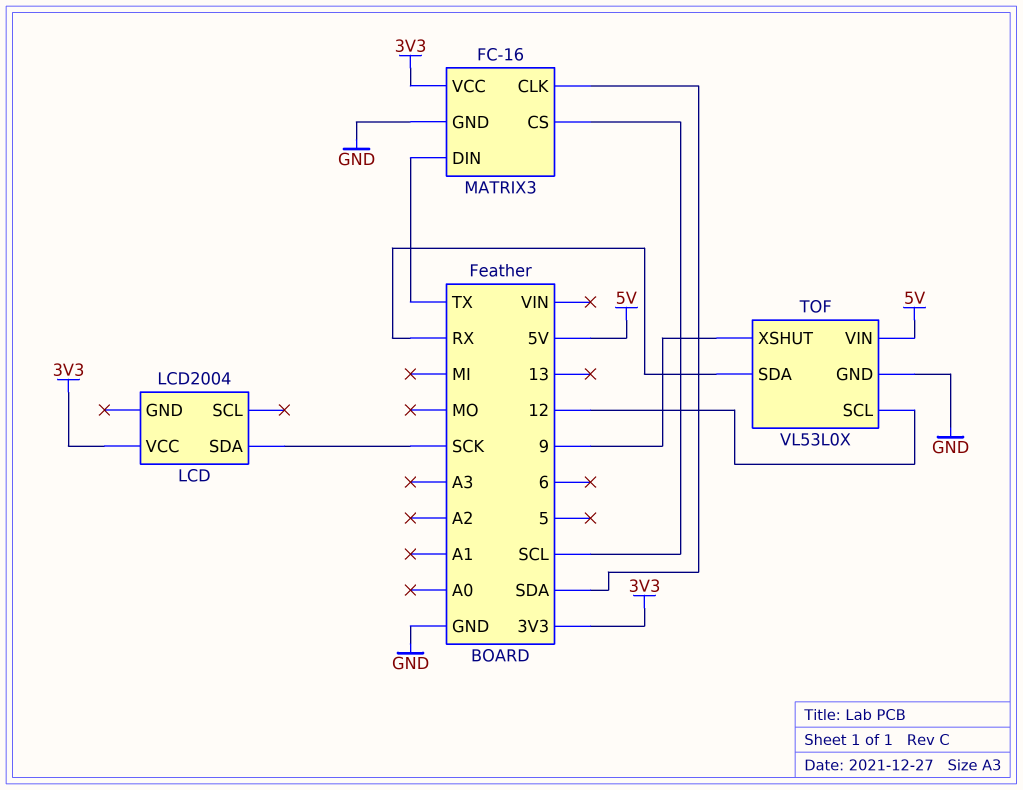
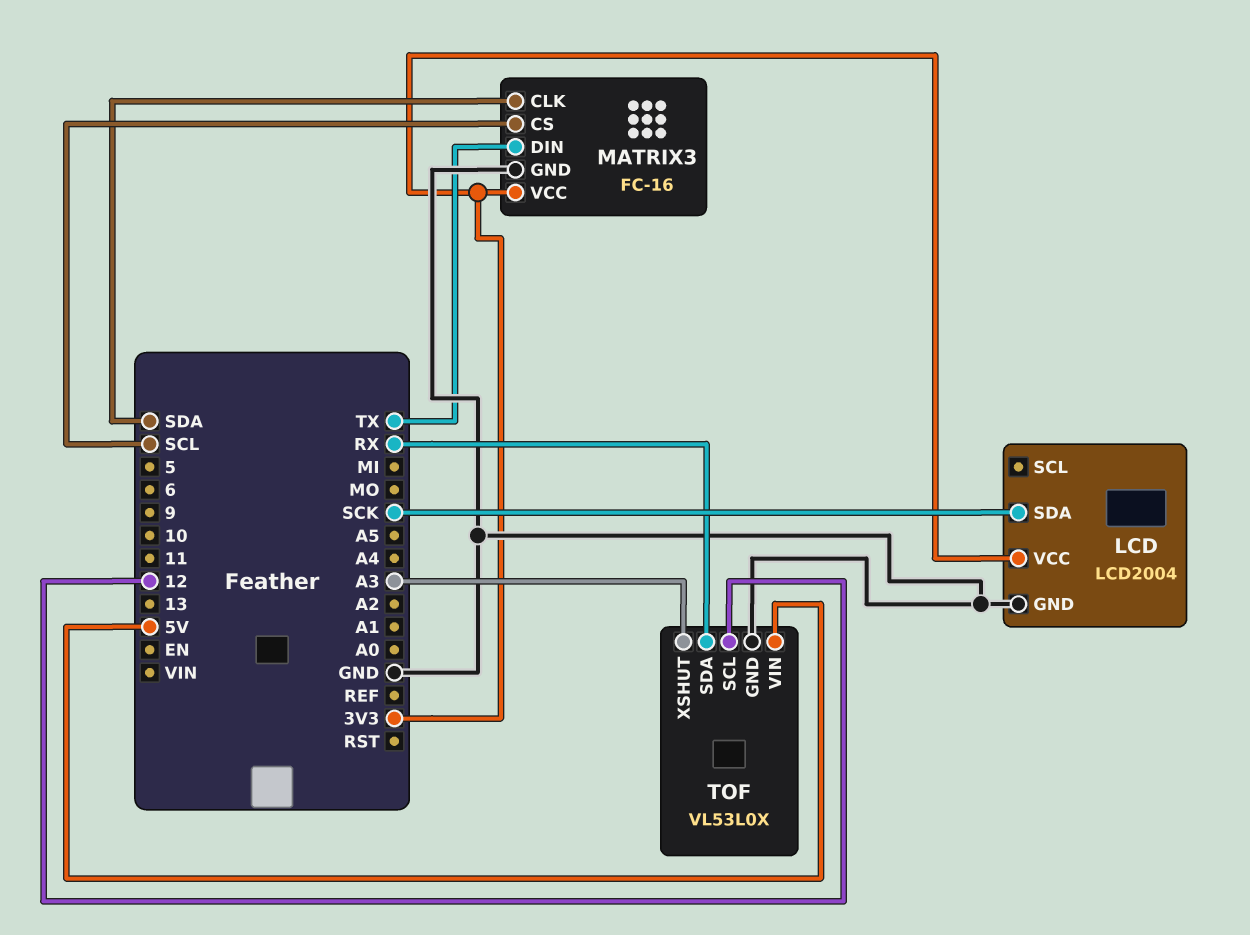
LCD pin GND: none -> GND
TOF pin XSHUT: 9 -> A3

